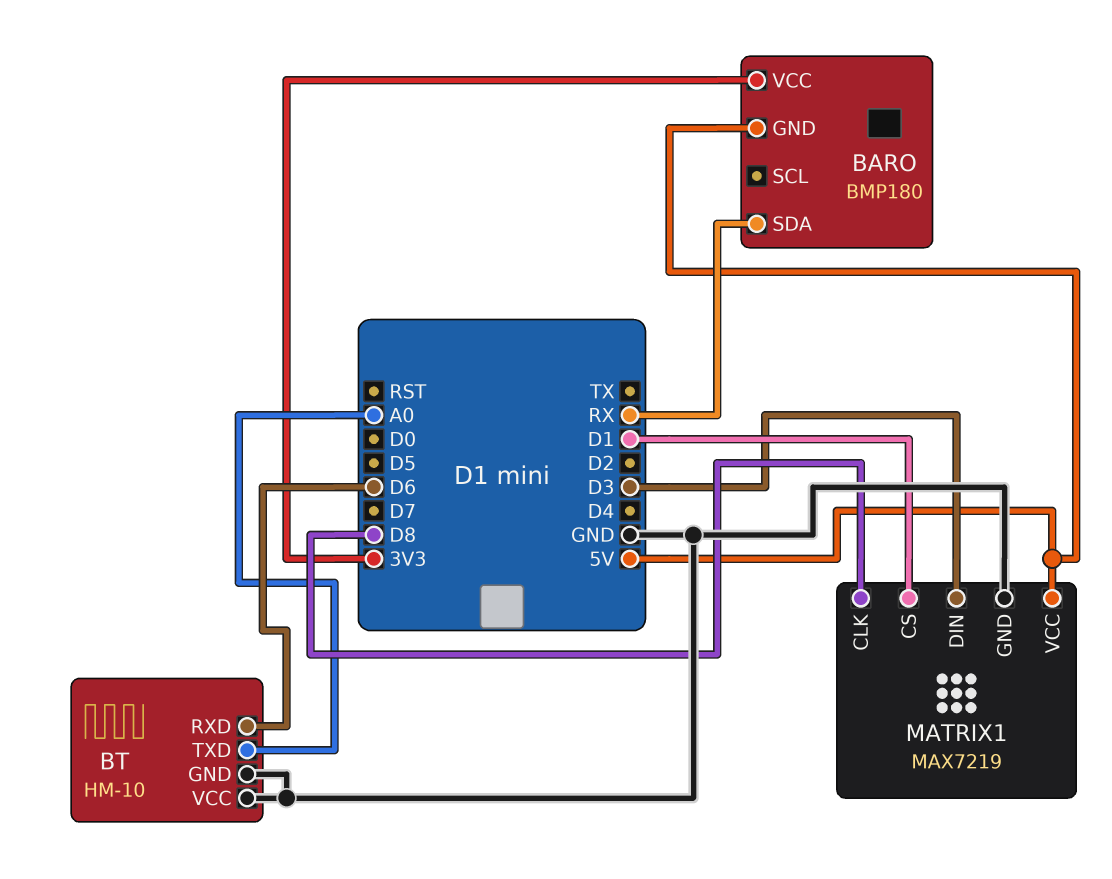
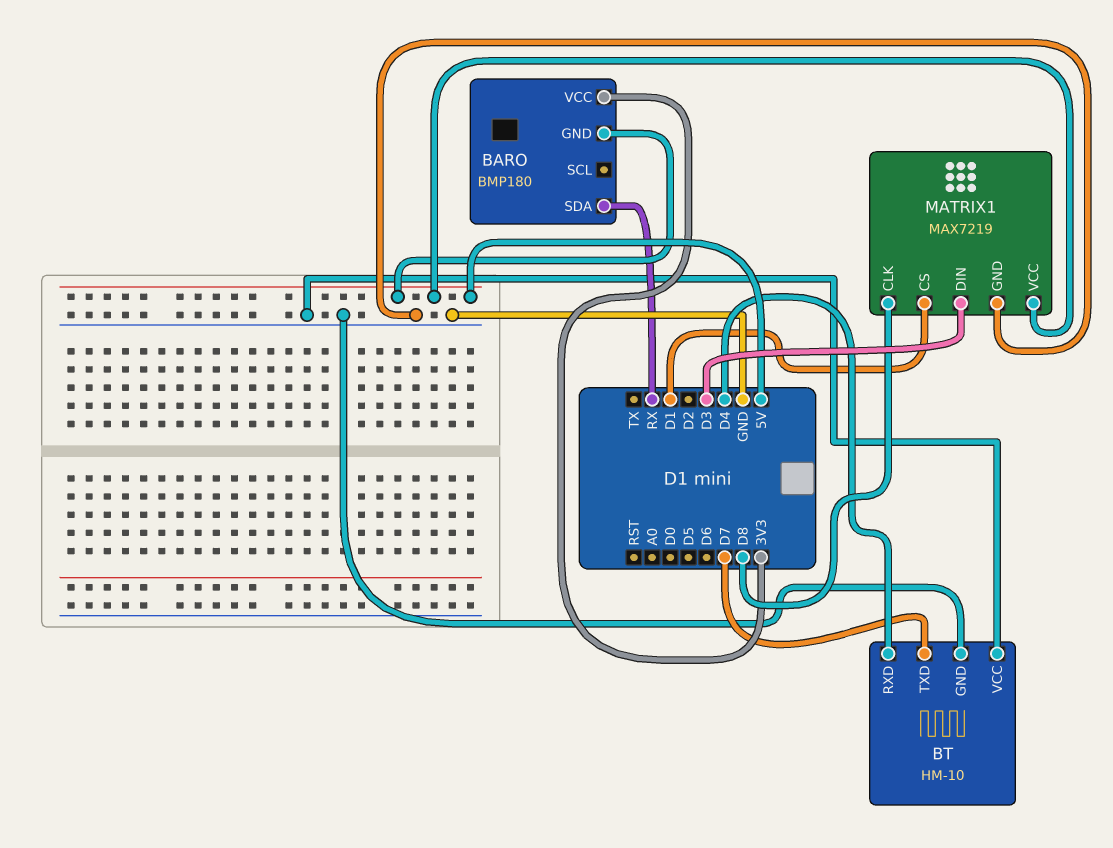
BT pin RXD: D6 -> D4
BT pin TXD: A0 -> D7

